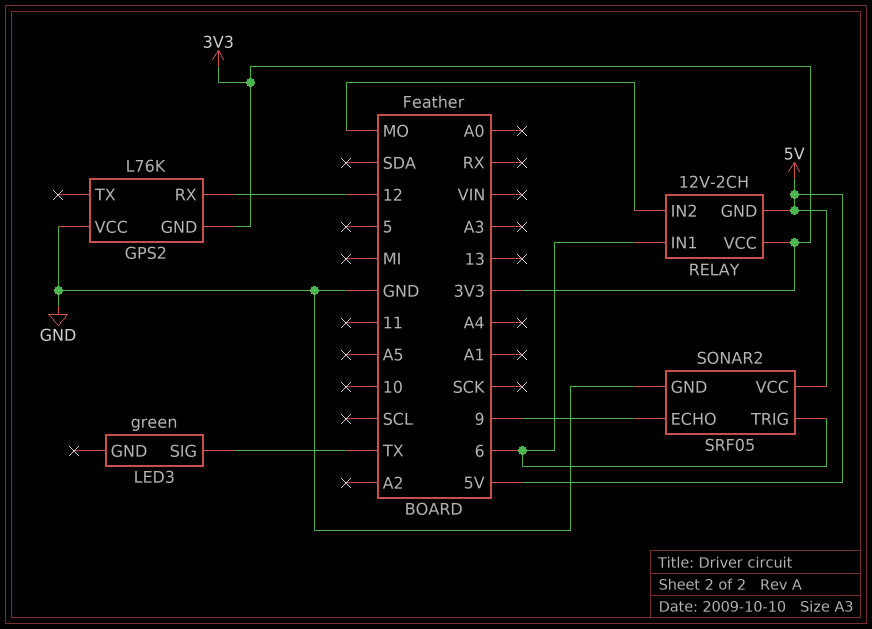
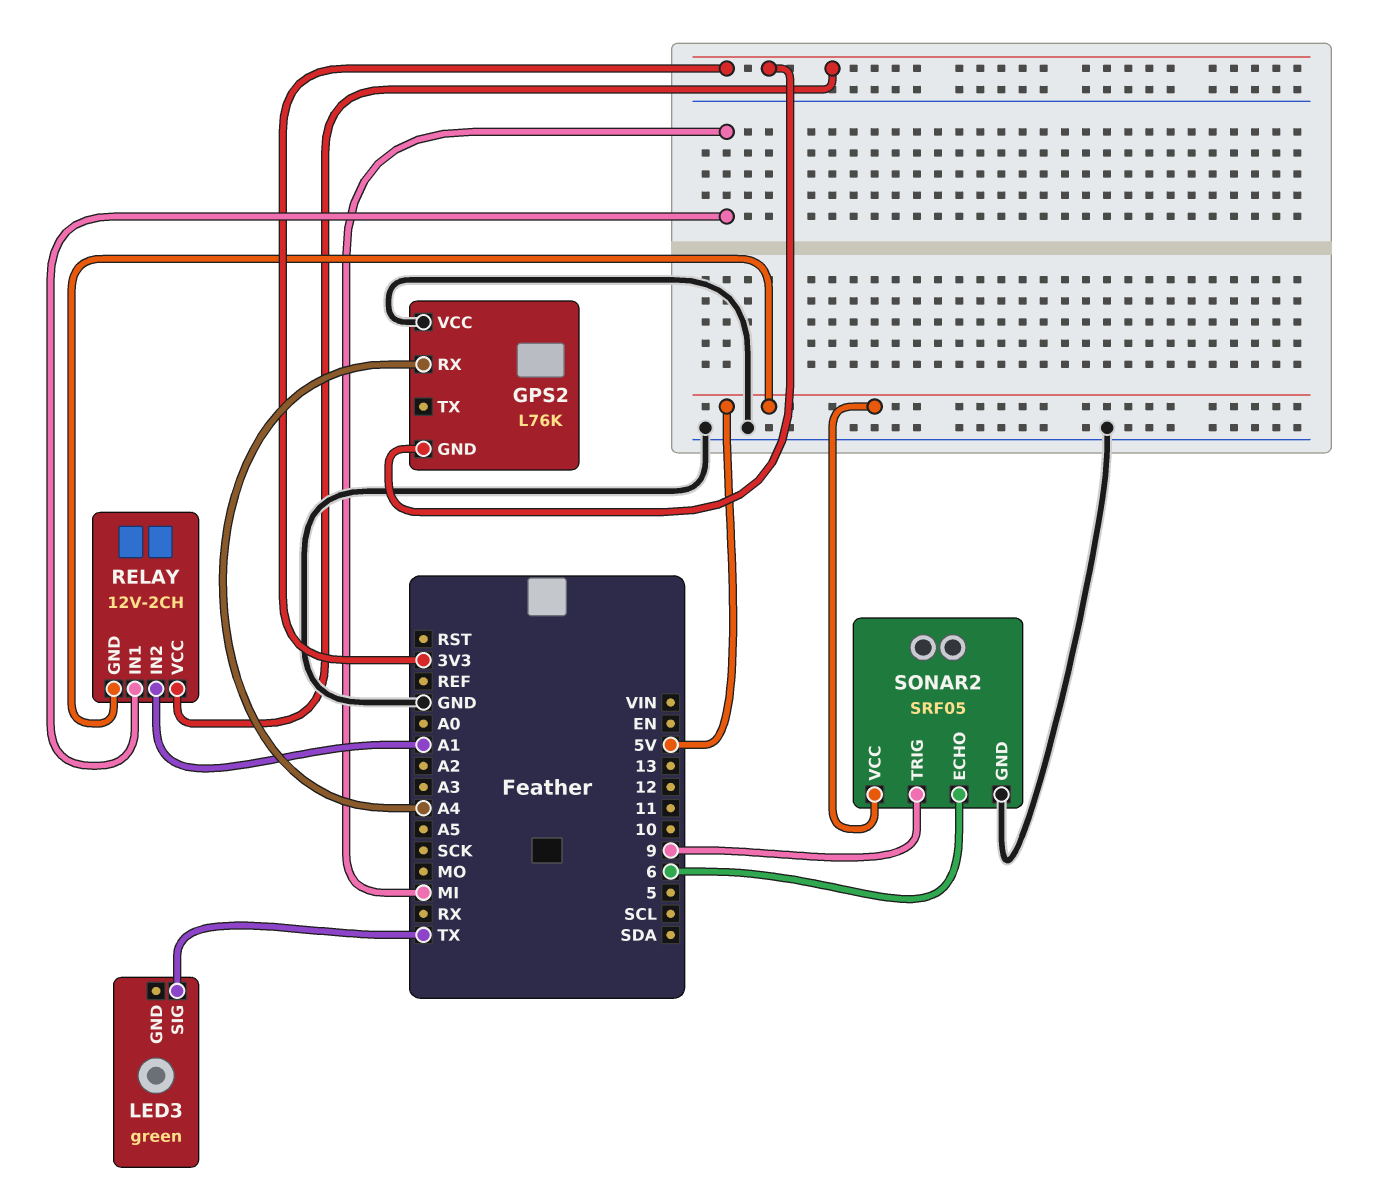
GPS2 pin RX: 12 -> A4
RELAY pin IN1: 6 -> MI
RELAY pin IN2: MO -> A1
SONAR2 pin ECHO: 9 -> 6
SONAR2 pin TRIG: 6 -> 9

